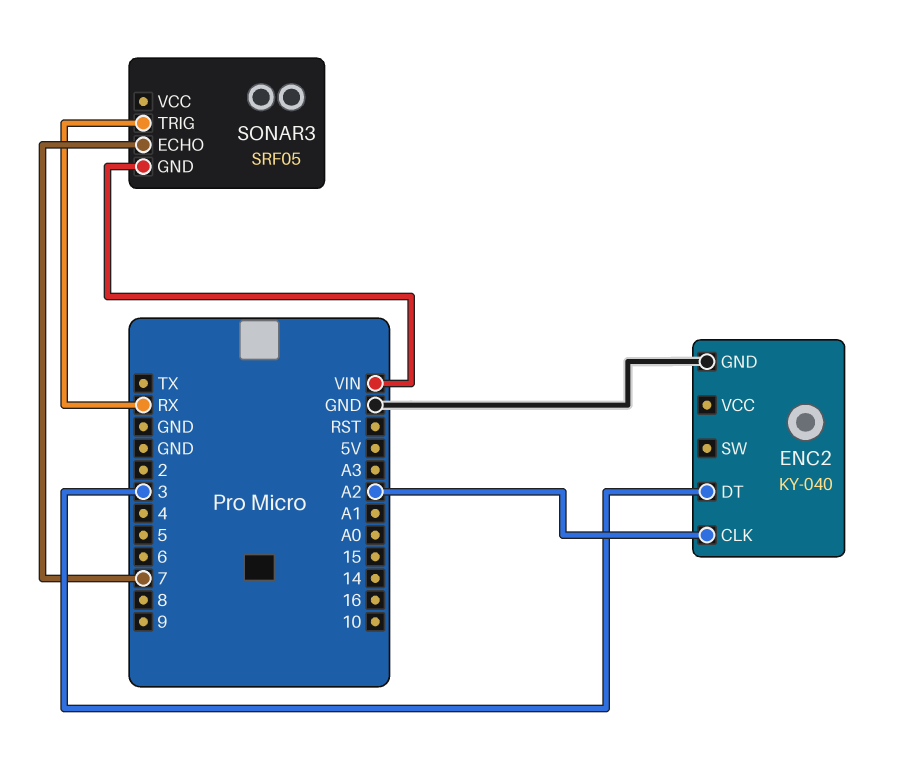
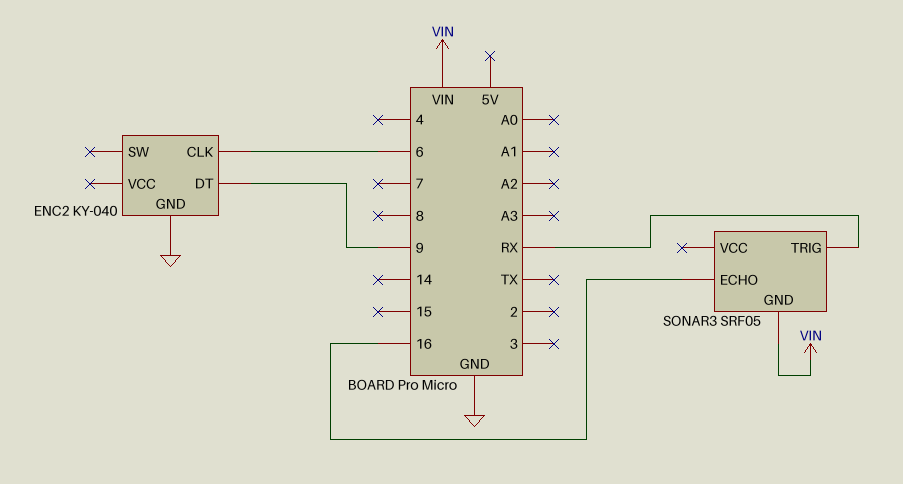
ENC2 pin CLK: A2 -> 6
ENC2 pin DT: 3 -> 9
SONAR3 pin ECHO: 7 -> 16

